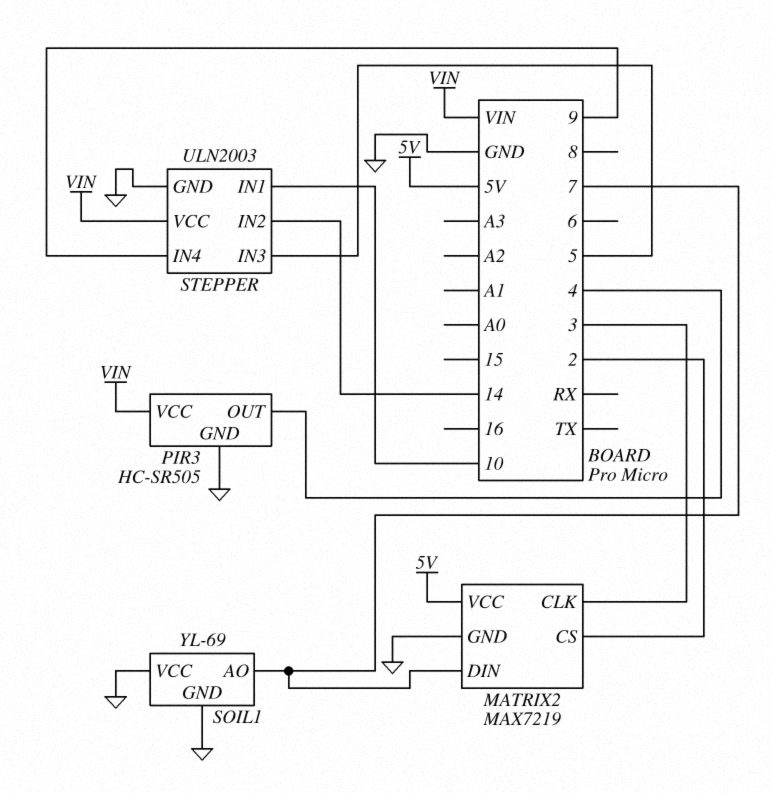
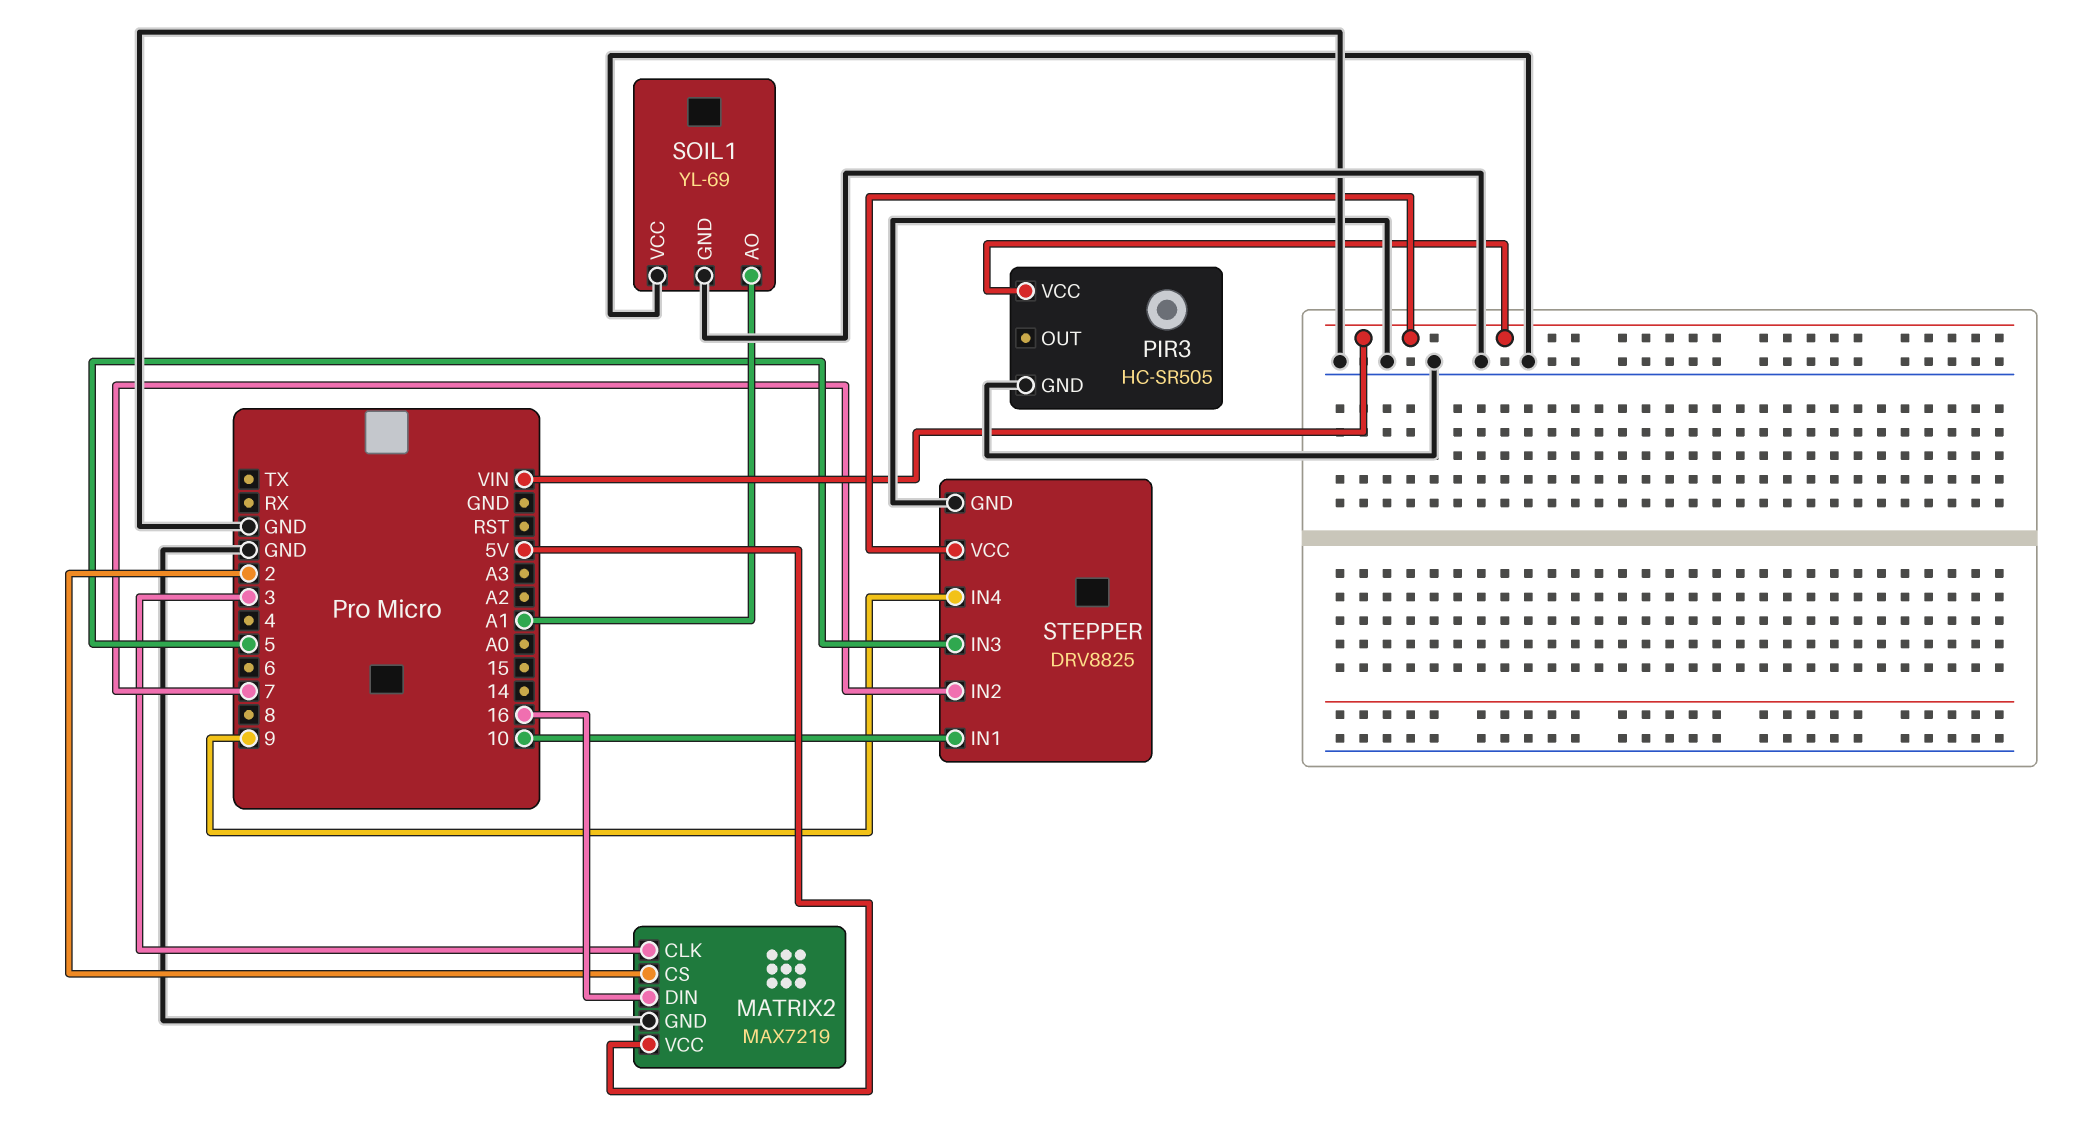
MATRIX2 pin DIN: 7 -> 16
PIR3 pin OUT: 4 -> none
SOIL1 pin AO: 7 -> A1
STEPPER: ULN2003 -> DRV8825
STEPPER pin IN2: 14 -> 7

